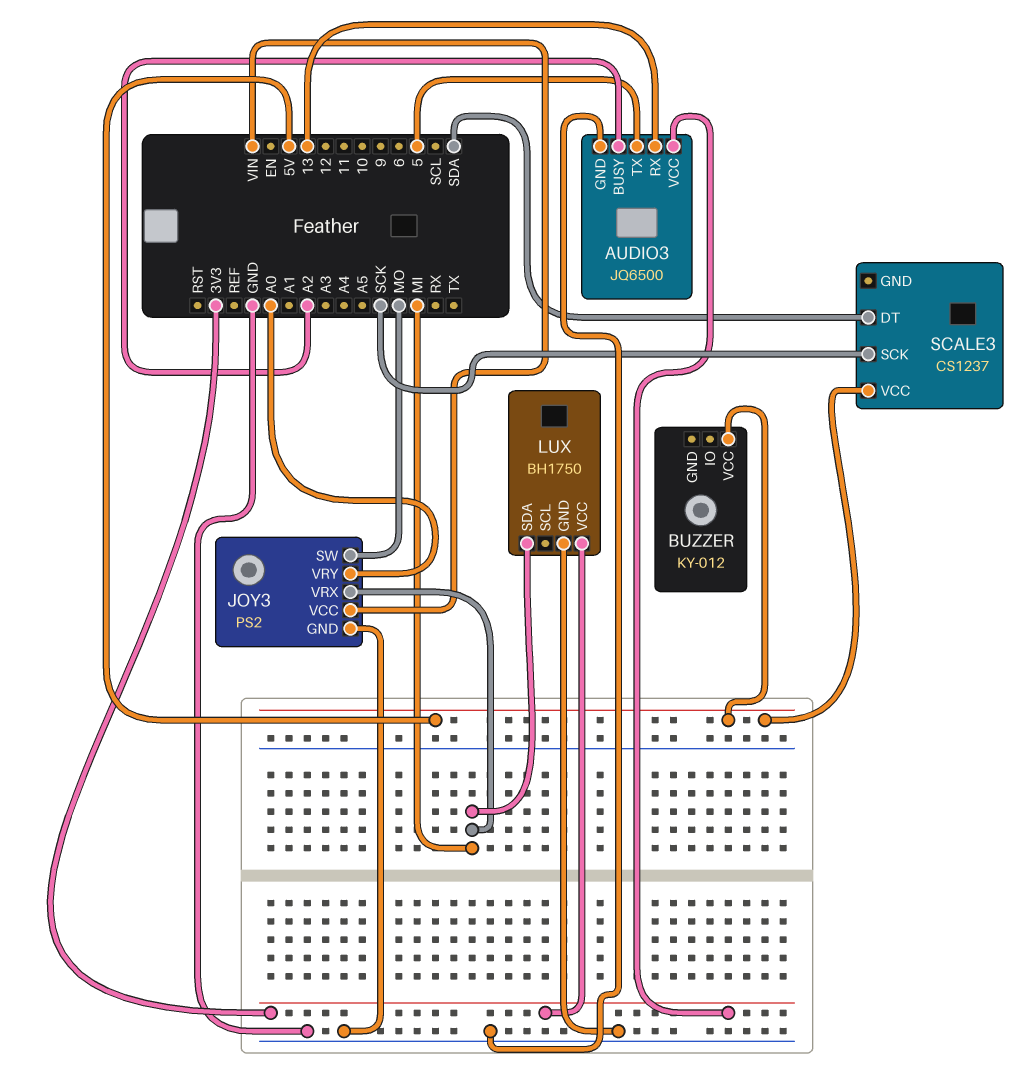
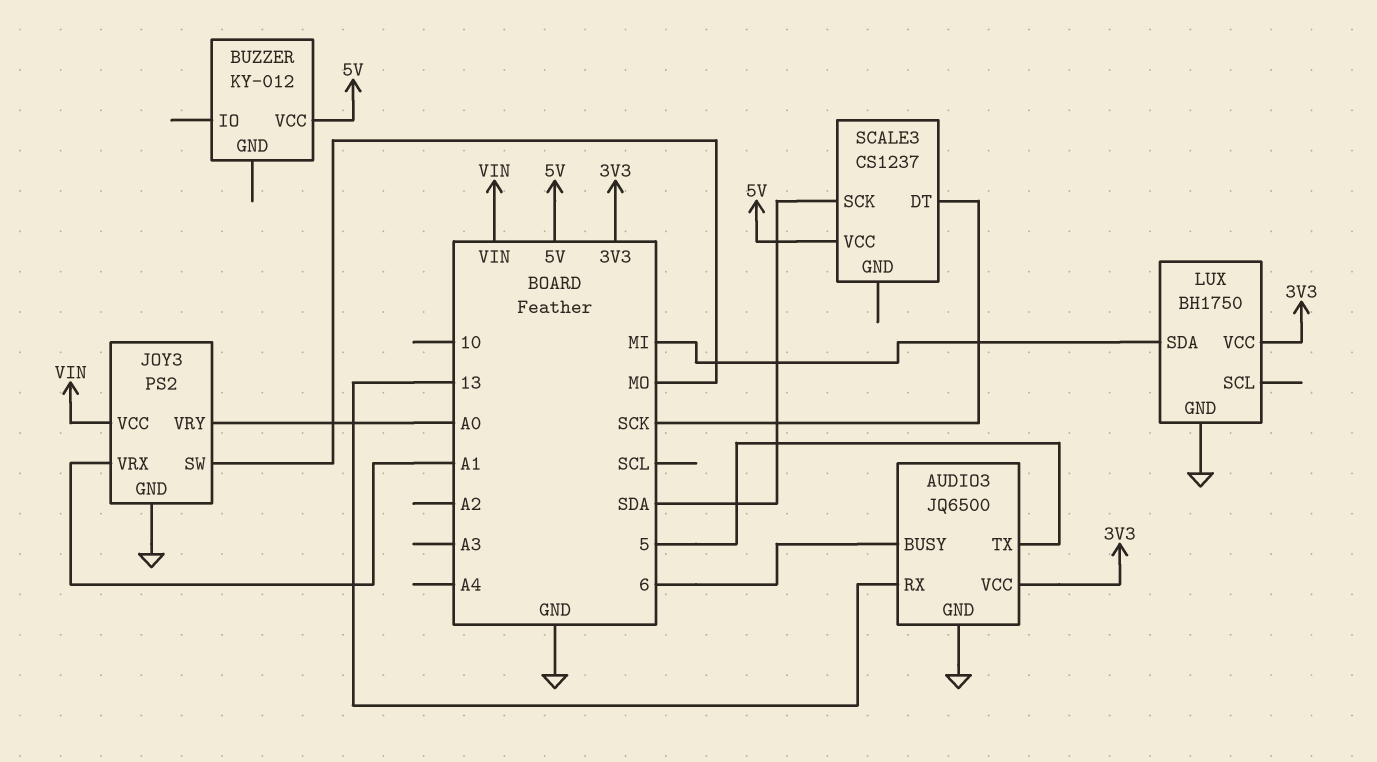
AUDIO3 pin BUSY: A2 -> 6
JOY3 pin VRX: MI -> A1
SCALE3 pin DT: SDA -> SCK
SCALE3 pin SCK: SCK -> SDA

